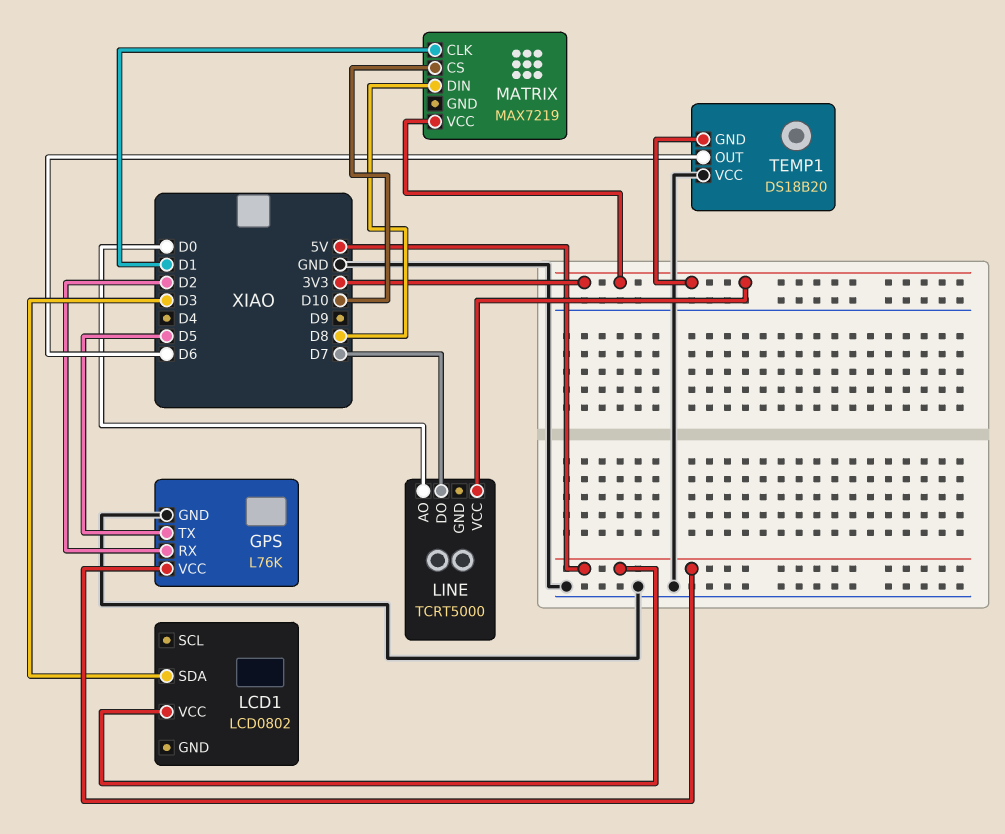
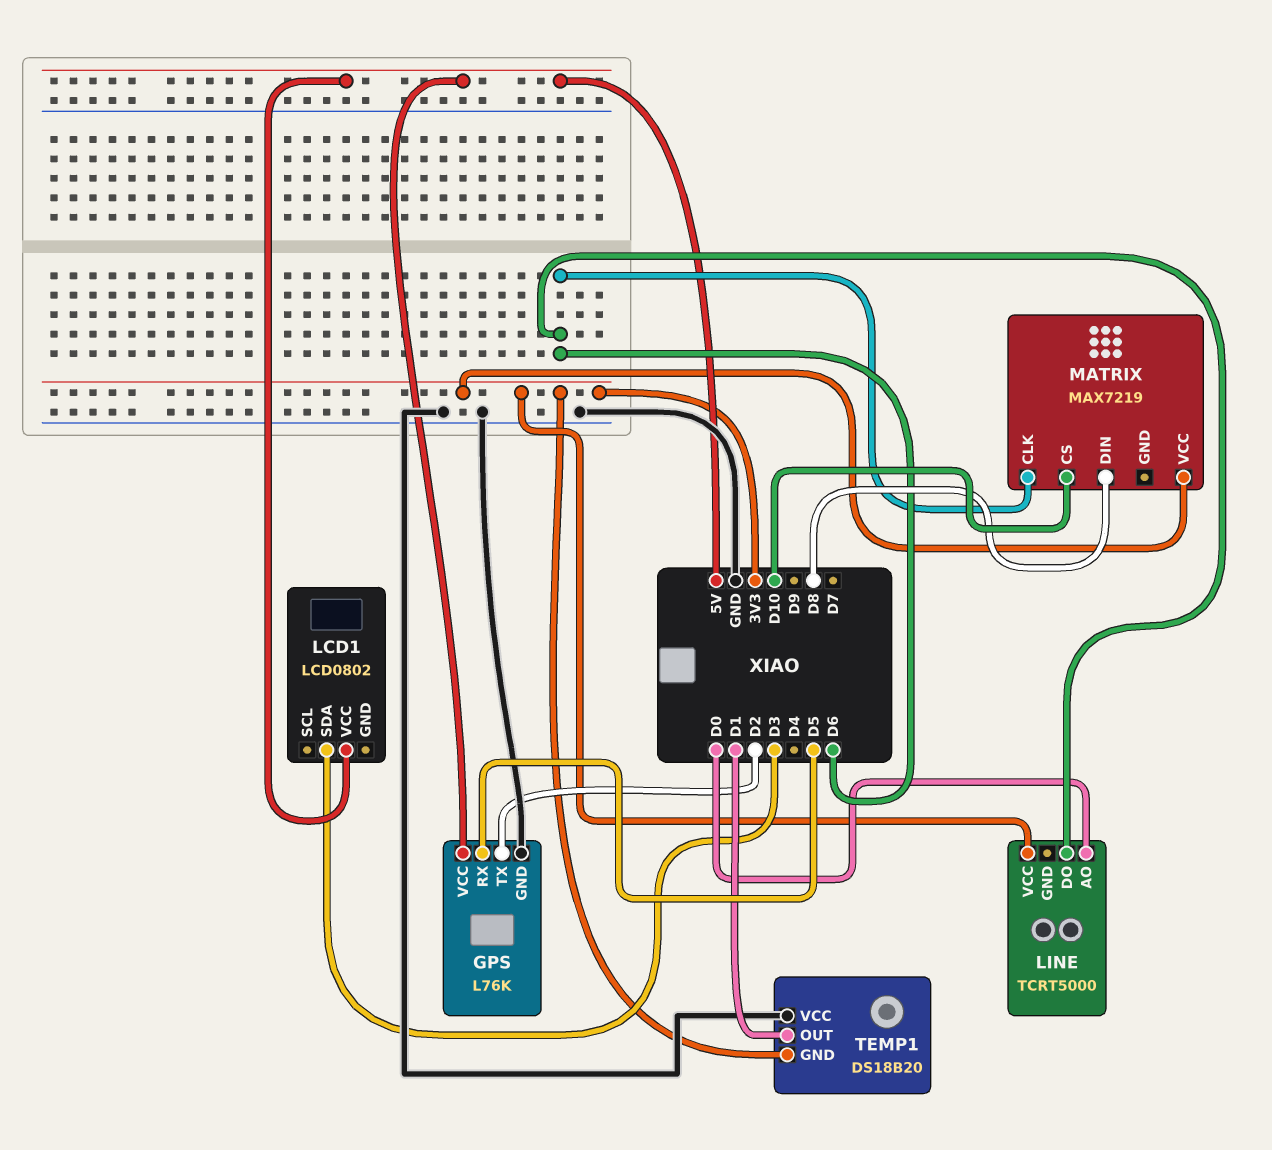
GPS pin RX: D2 -> D5
GPS pin TX: D5 -> D2
LINE pin DO: D7 -> D6
MATRIX pin CLK: D1 -> D6
TEMP1 pin OUT: D6 -> D1

